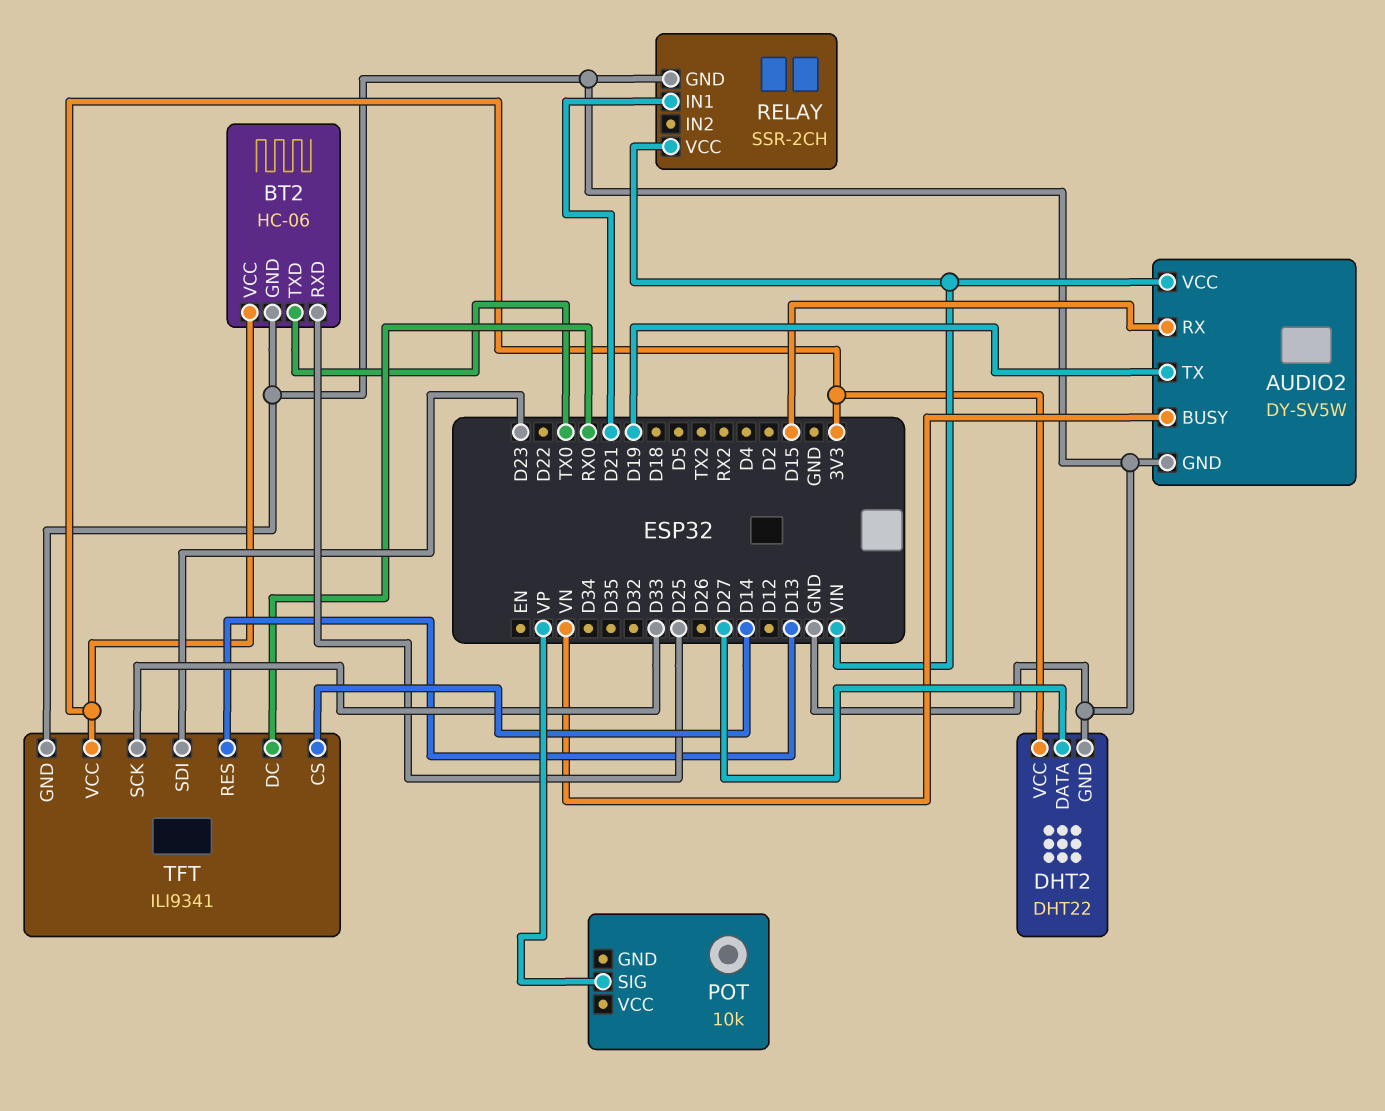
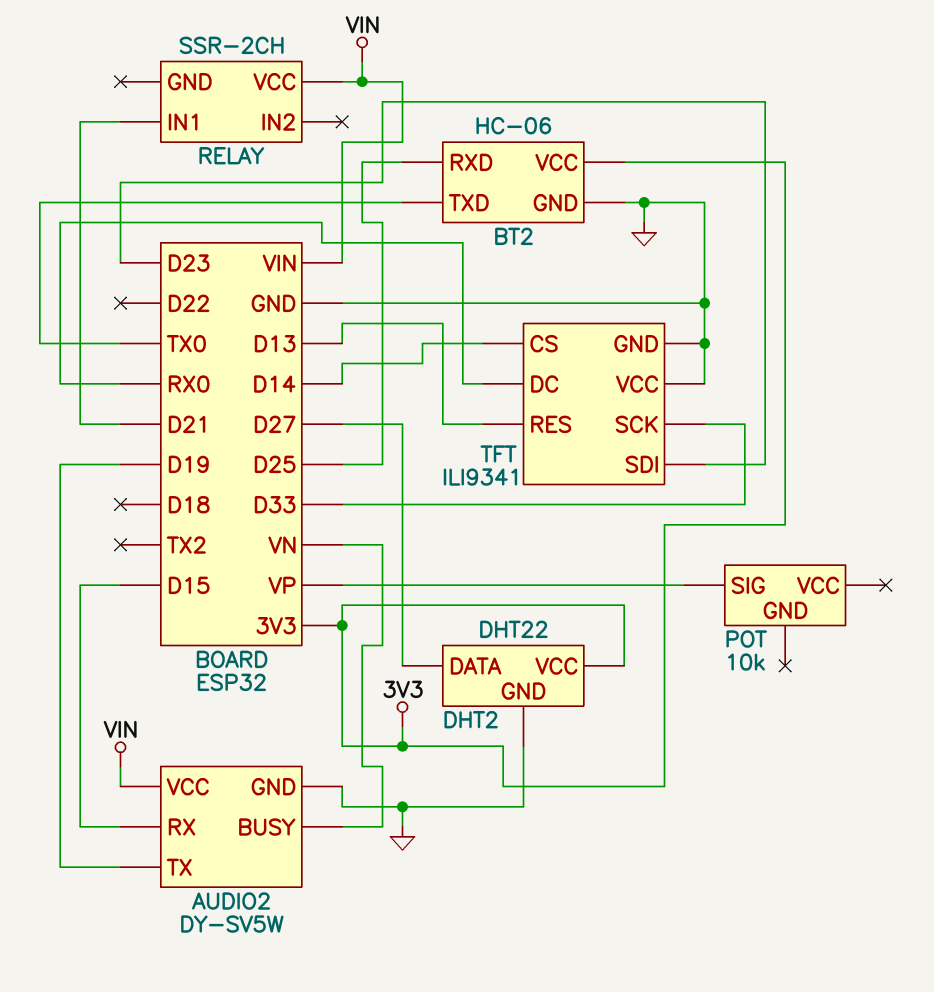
RELAY pin GND: GND -> none
TFT pin VCC: 3V3 -> GND

